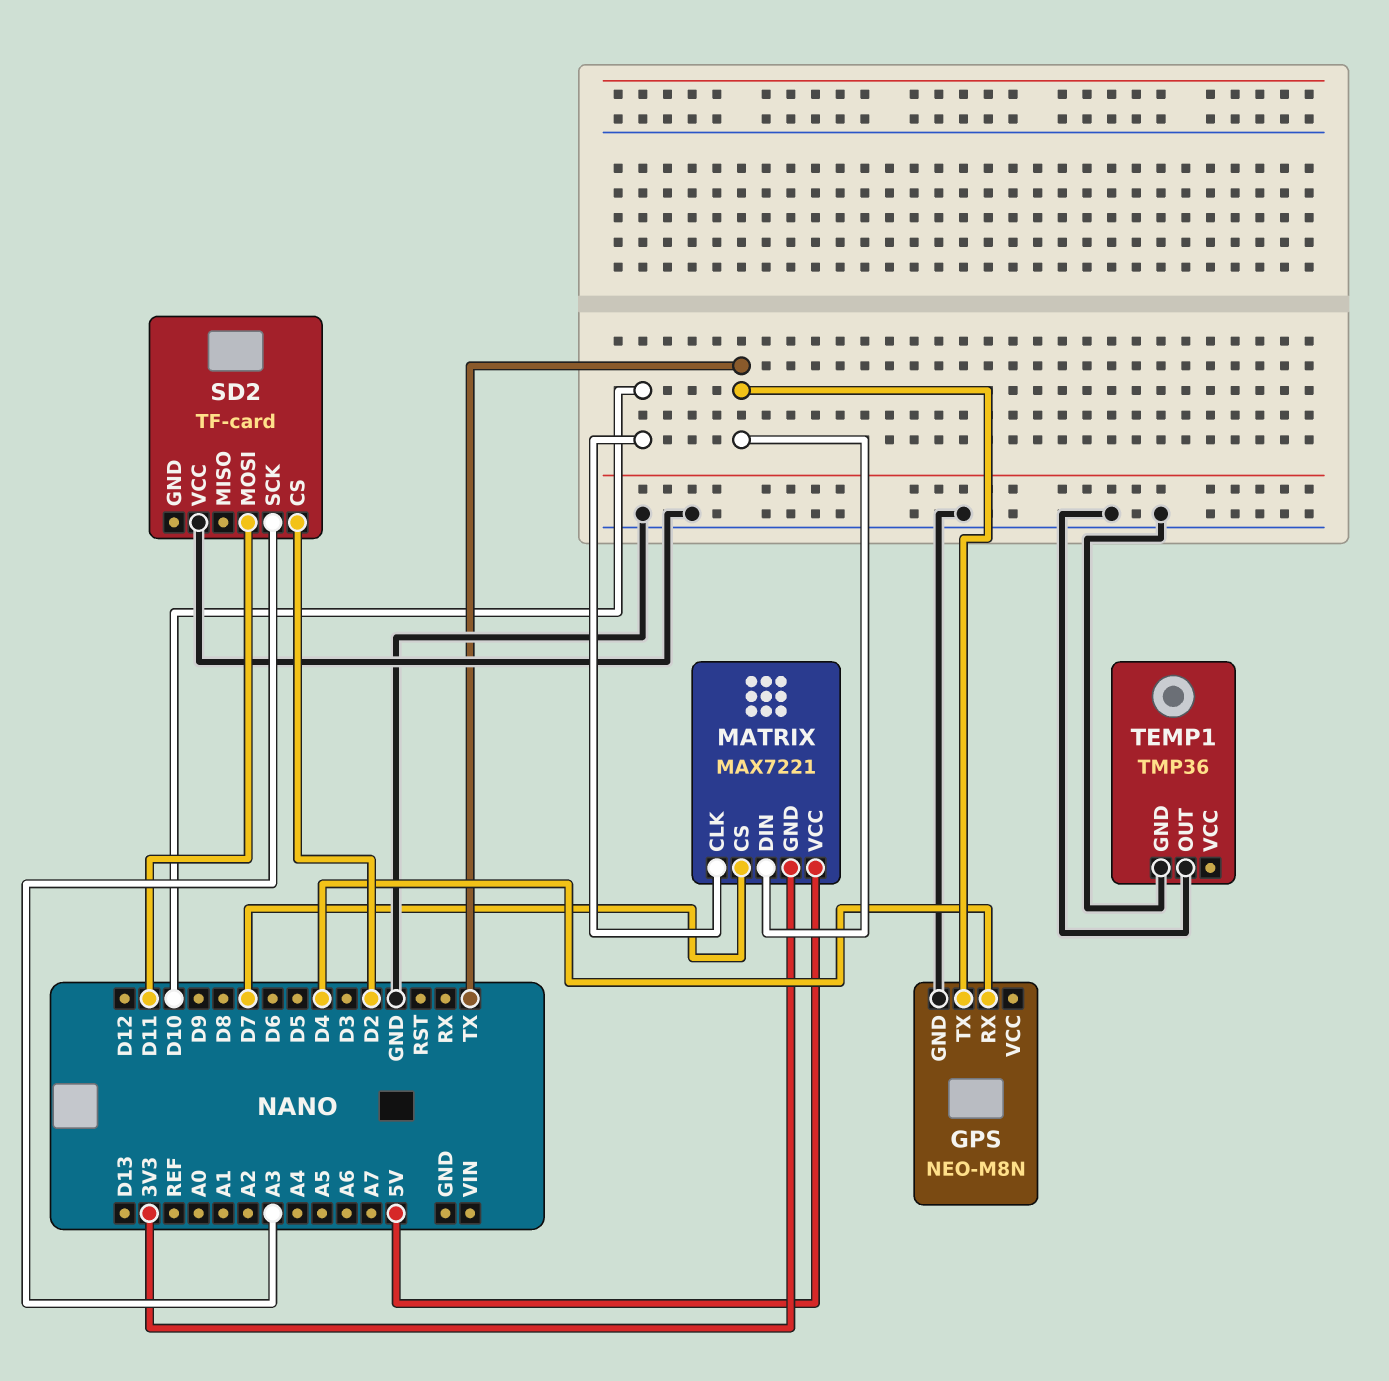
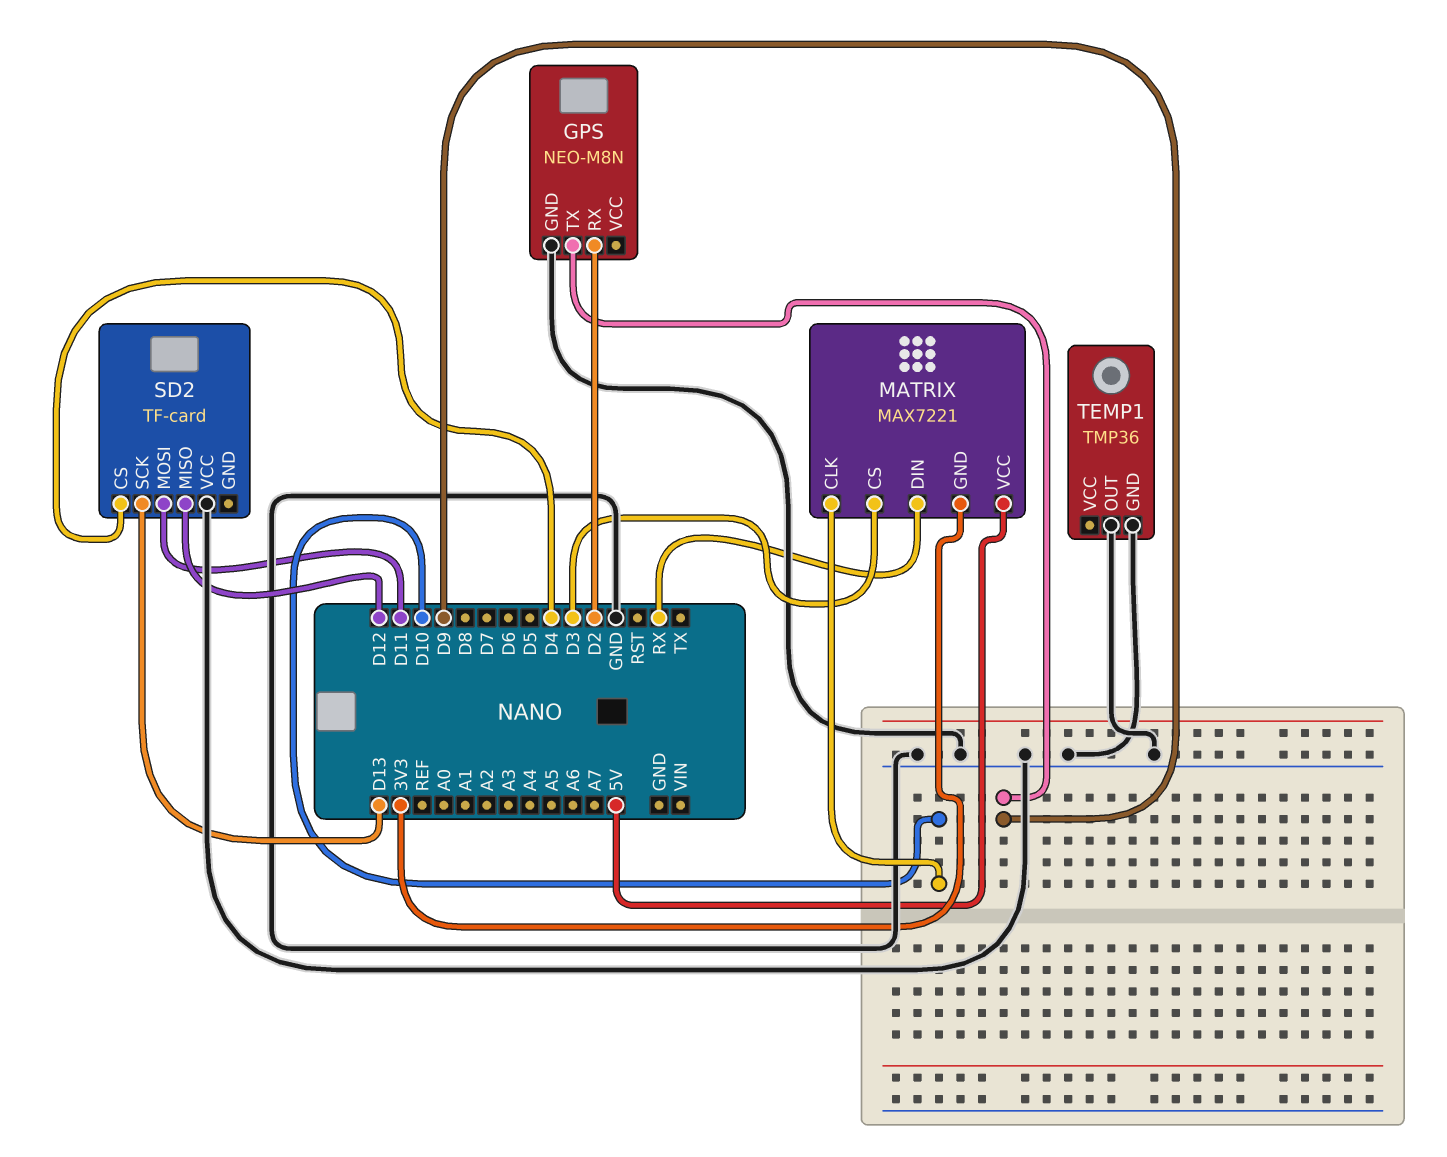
GPS pin RX: D4 -> D2
GPS pin TX: TX -> D9
MATRIX pin CS: D7 -> D3
MATRIX pin DIN: TX -> RX
SD2 pin CS: D2 -> D4
SD2 pin MISO: none -> D12
SD2 pin SCK: A3 -> D13

